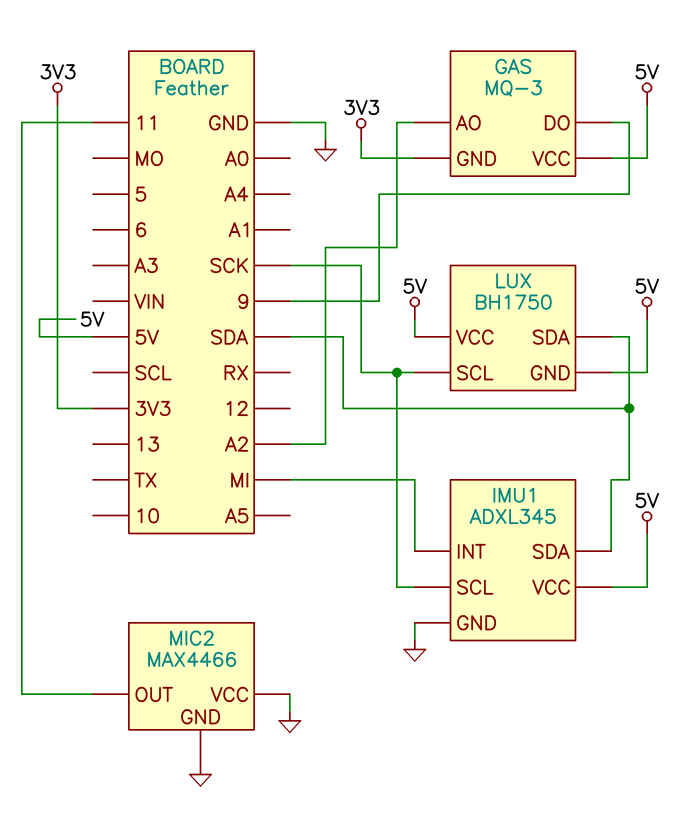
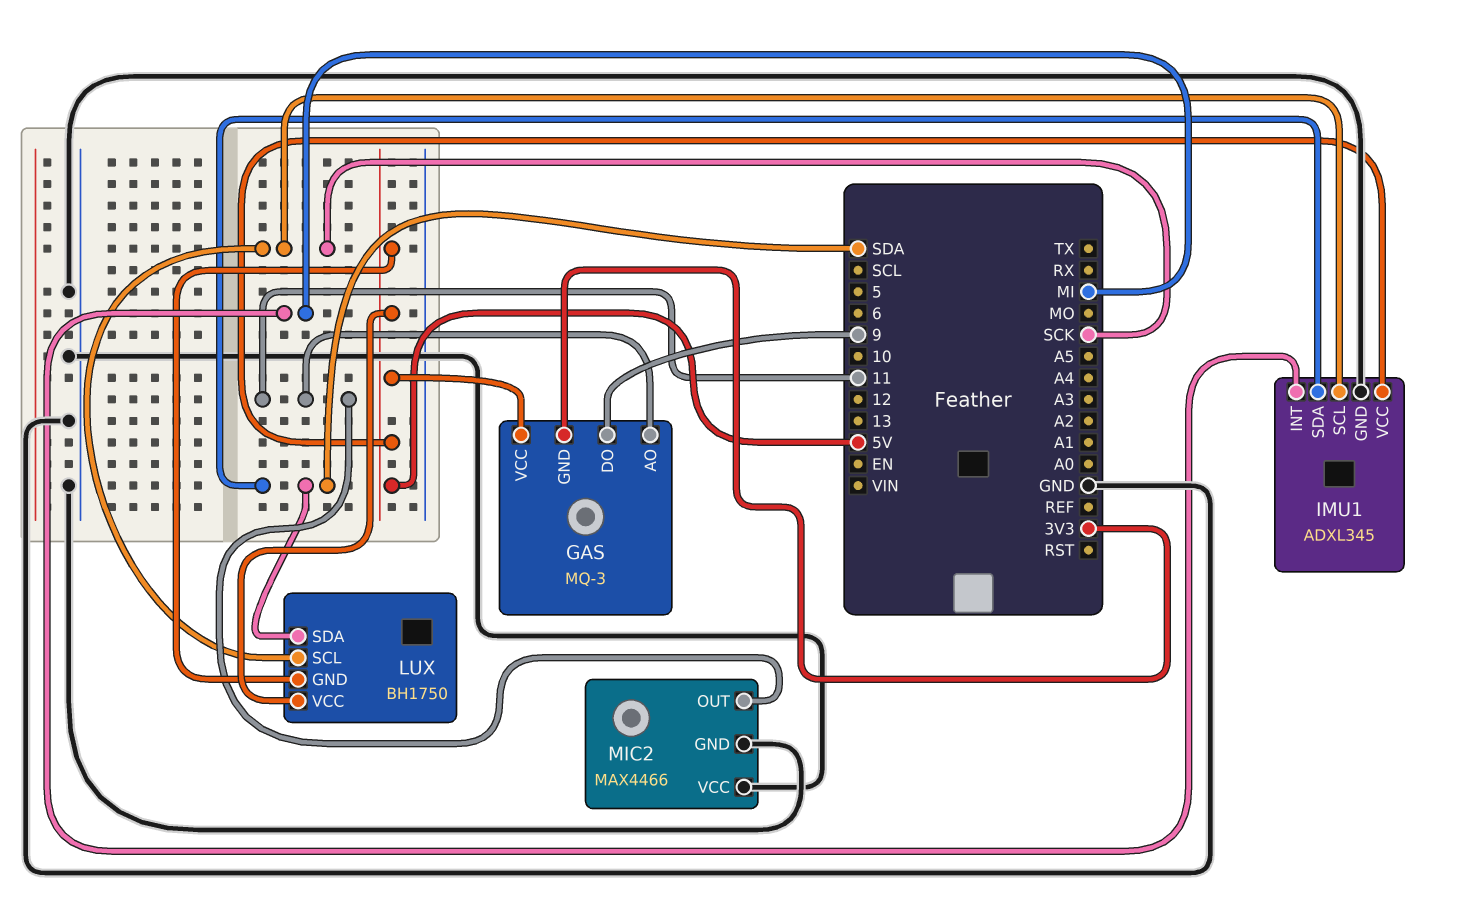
GAS pin AO: A2 -> 11

